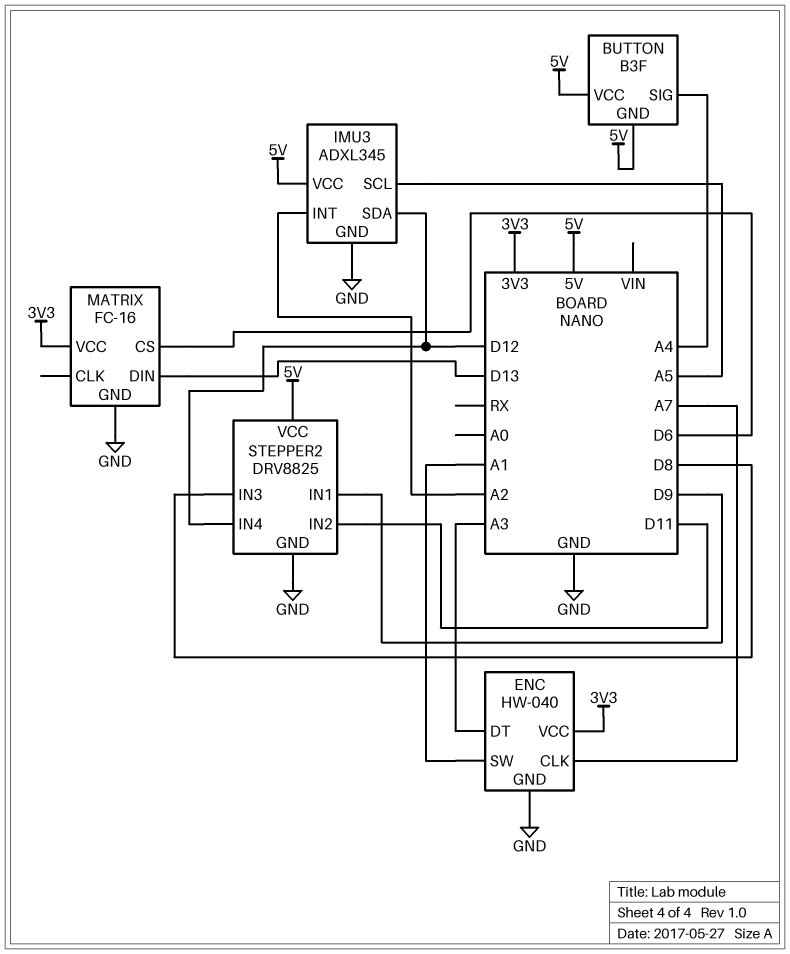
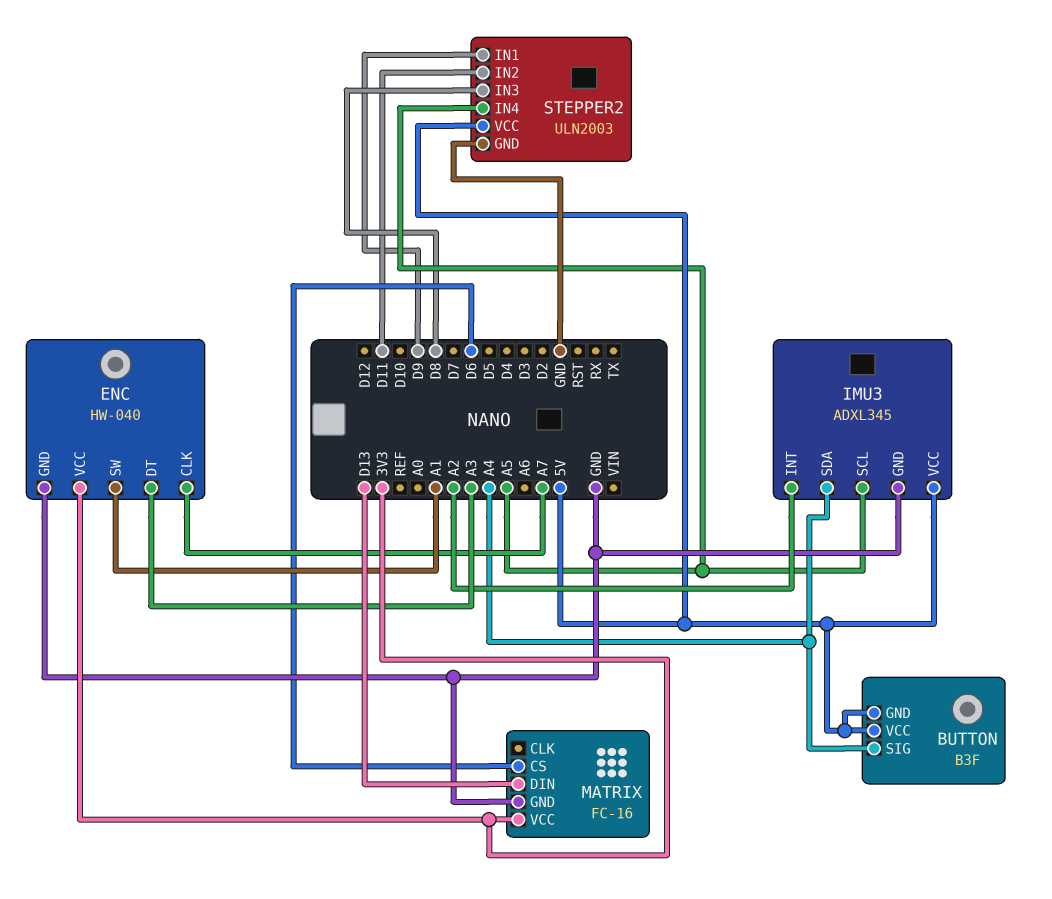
IMU3 pin SDA: D12 -> A4
STEPPER2: DRV8825 -> ULN2003
STEPPER2 pin IN4: D12 -> A5

